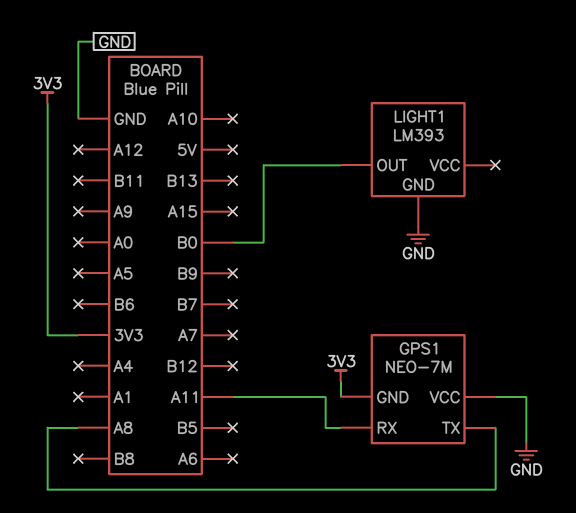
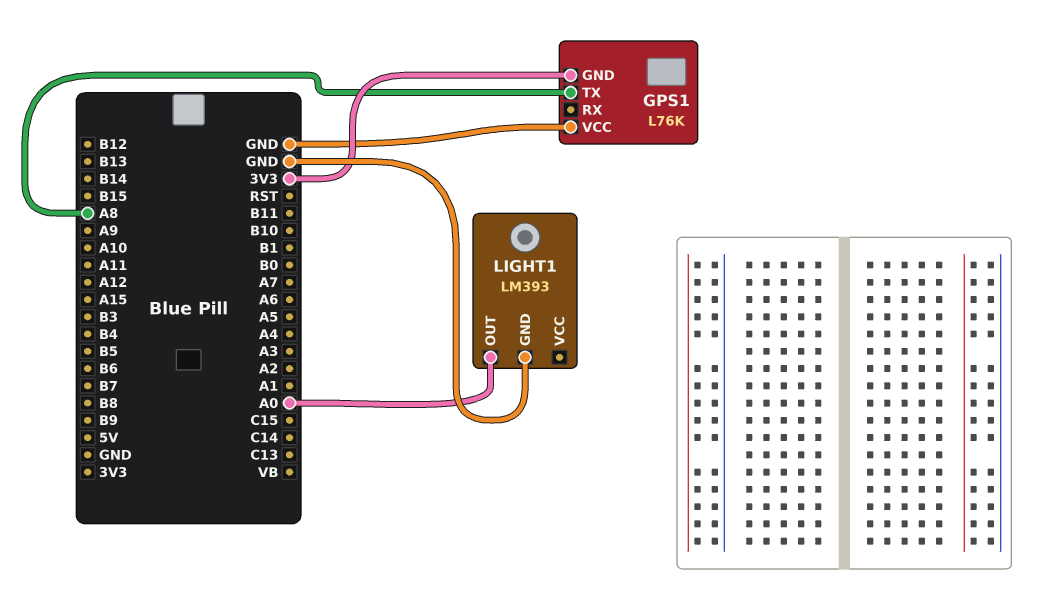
GPS1: NEO-7M -> L76K
GPS1 pin RX: A11 -> none
LIGHT1 pin OUT: B0 -> A0

